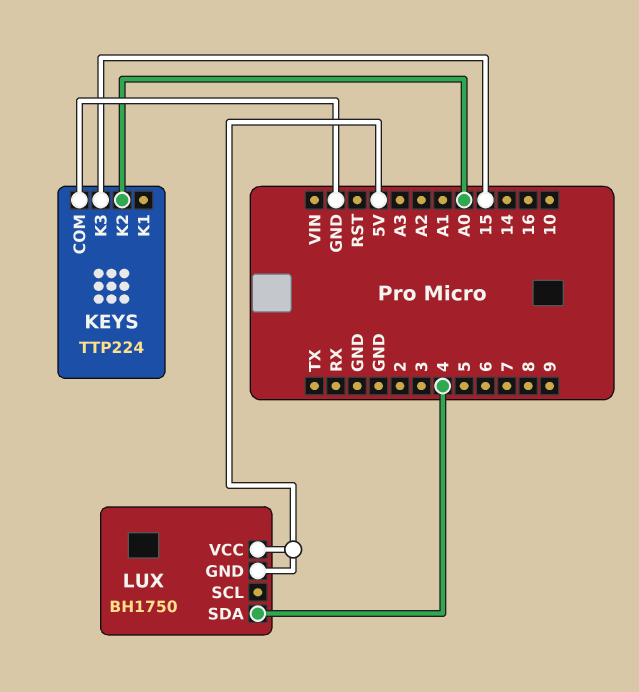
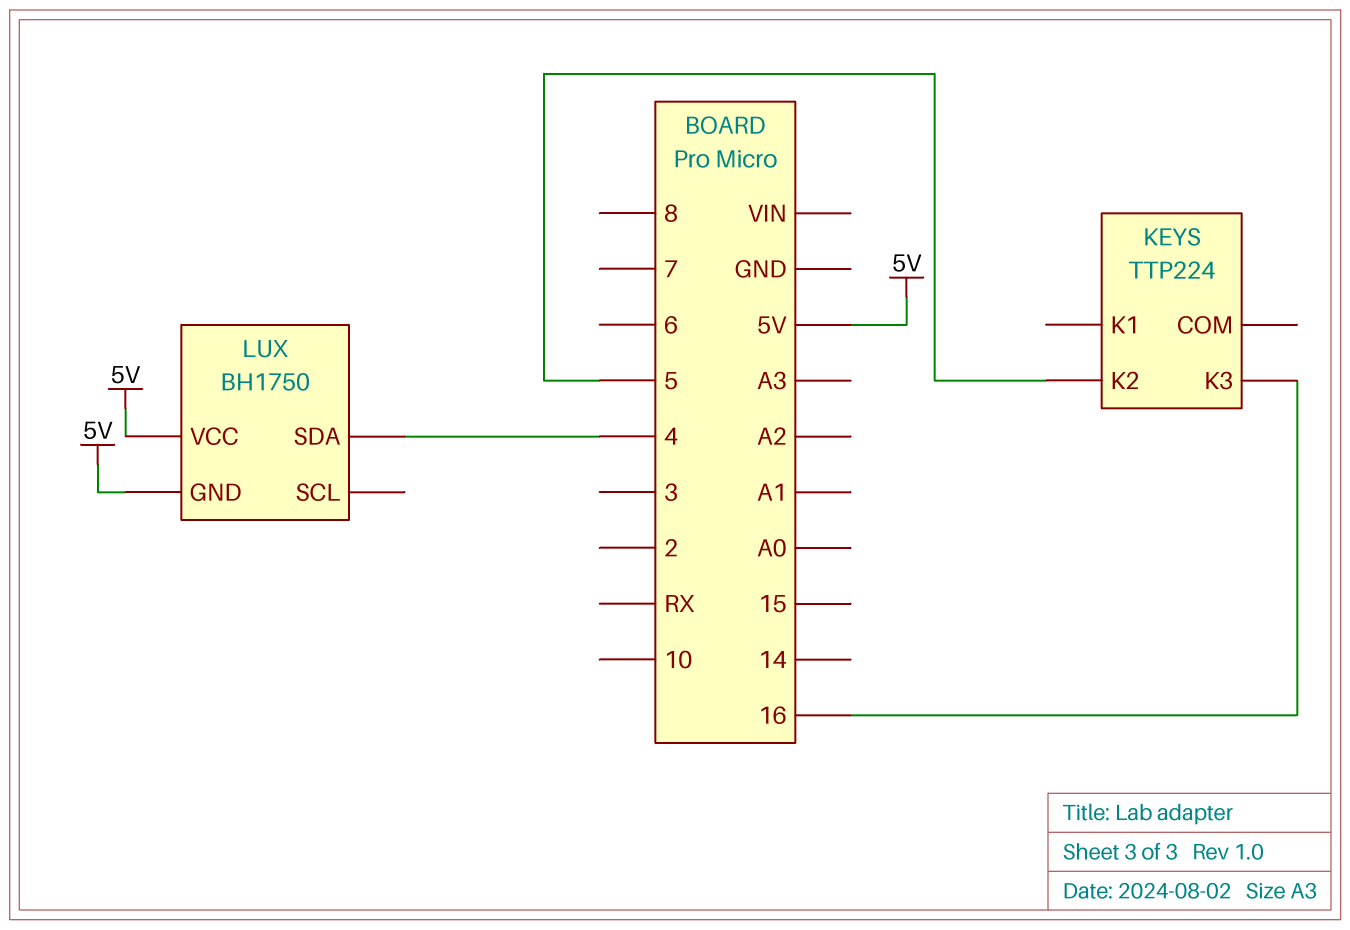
KEYS pin COM: GND -> none
KEYS pin K2: A0 -> 5
KEYS pin K3: 15 -> 16

